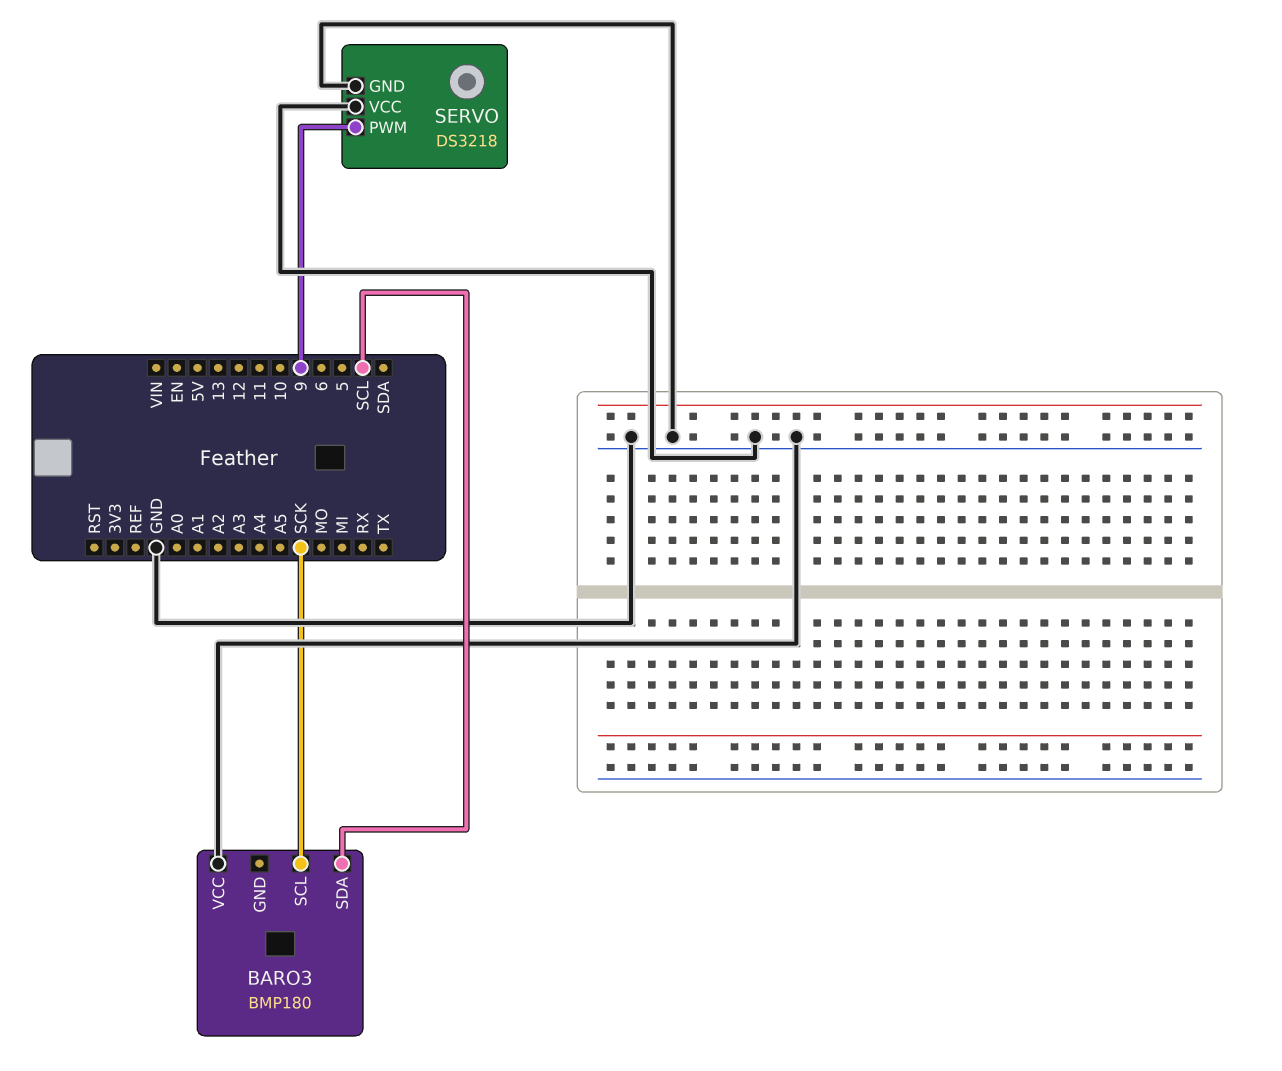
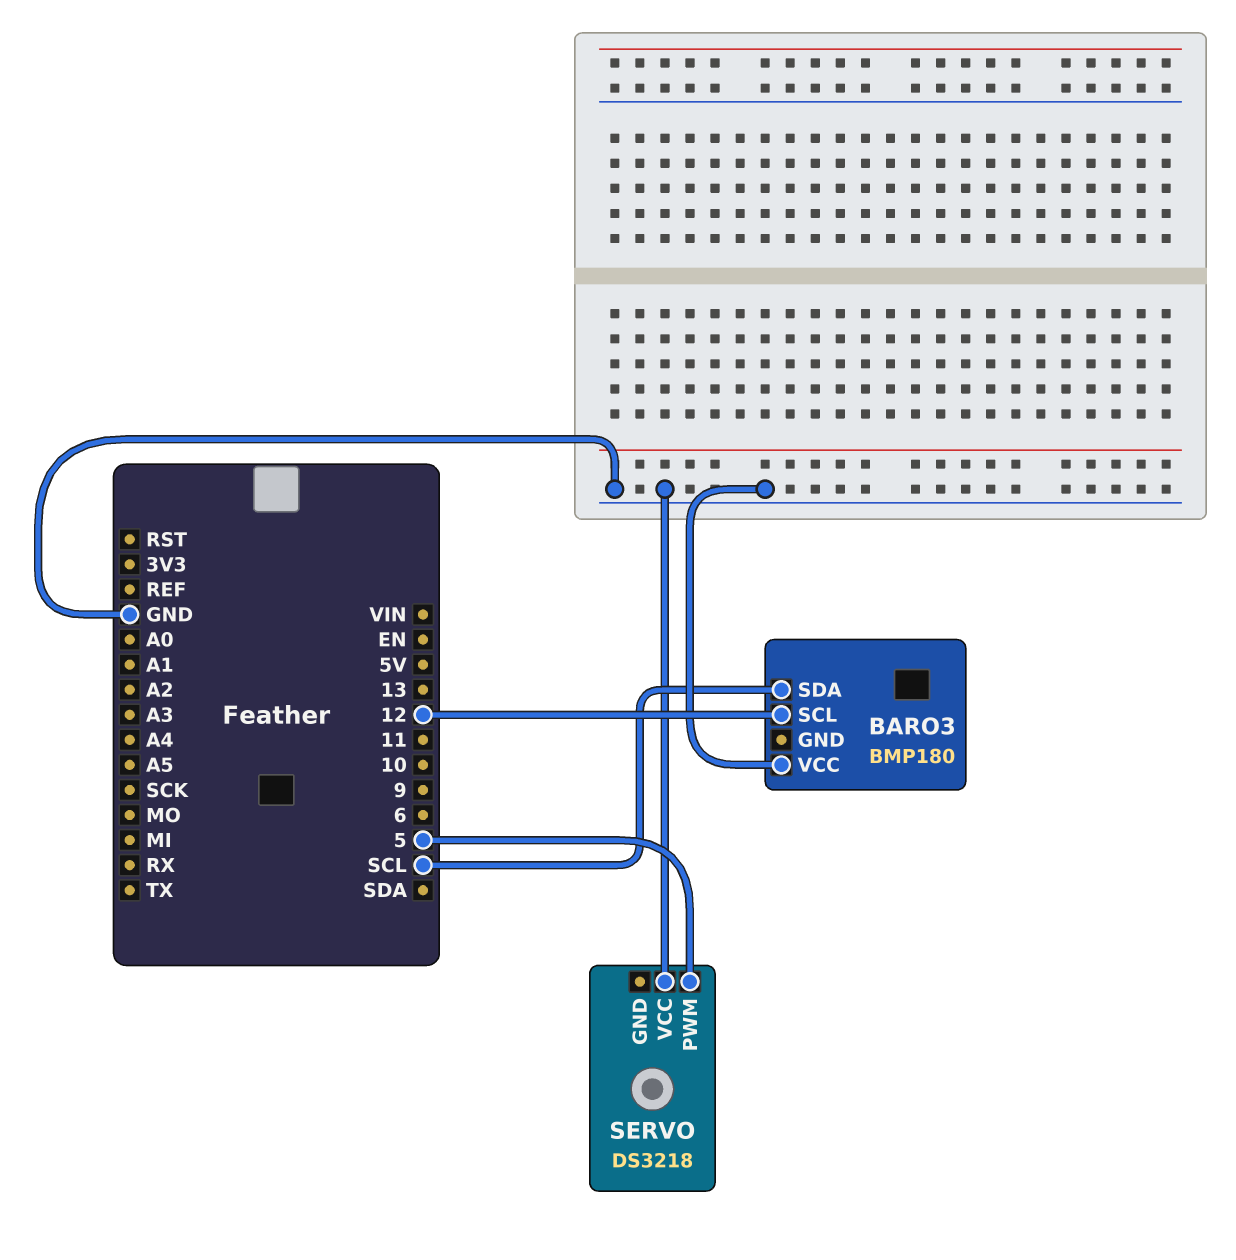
BARO3 pin SCL: SCK -> 12
SERVO pin GND: GND -> none
SERVO pin PWM: 9 -> 5

